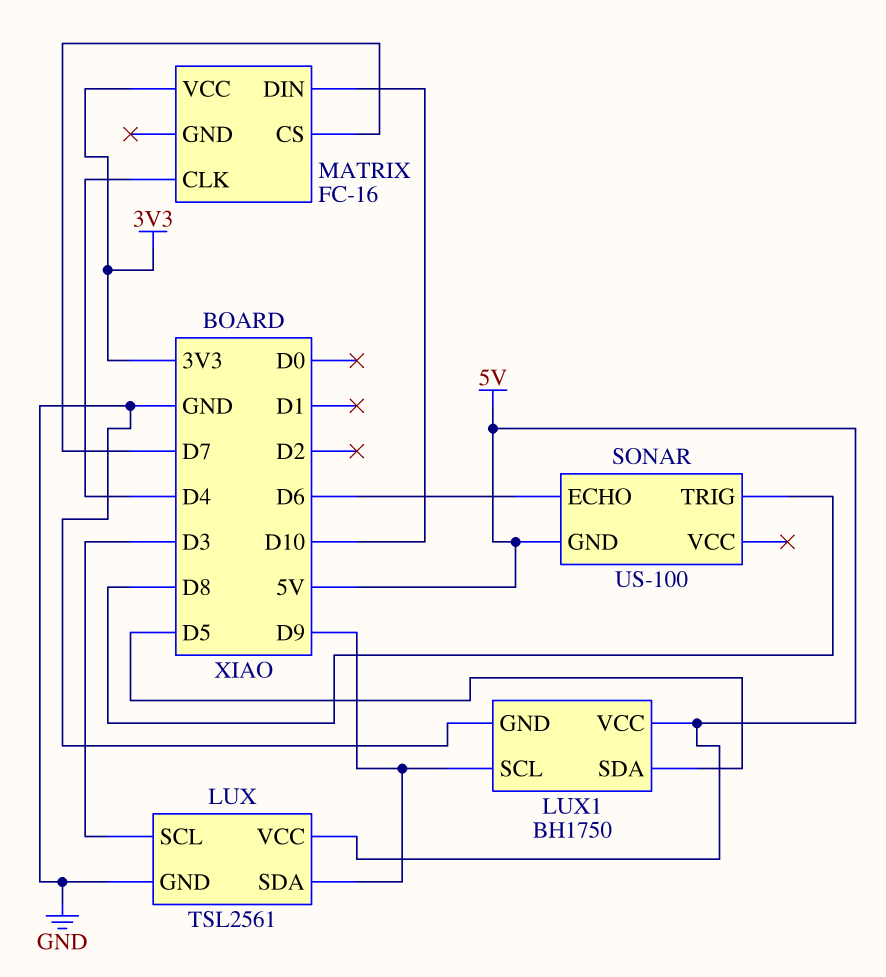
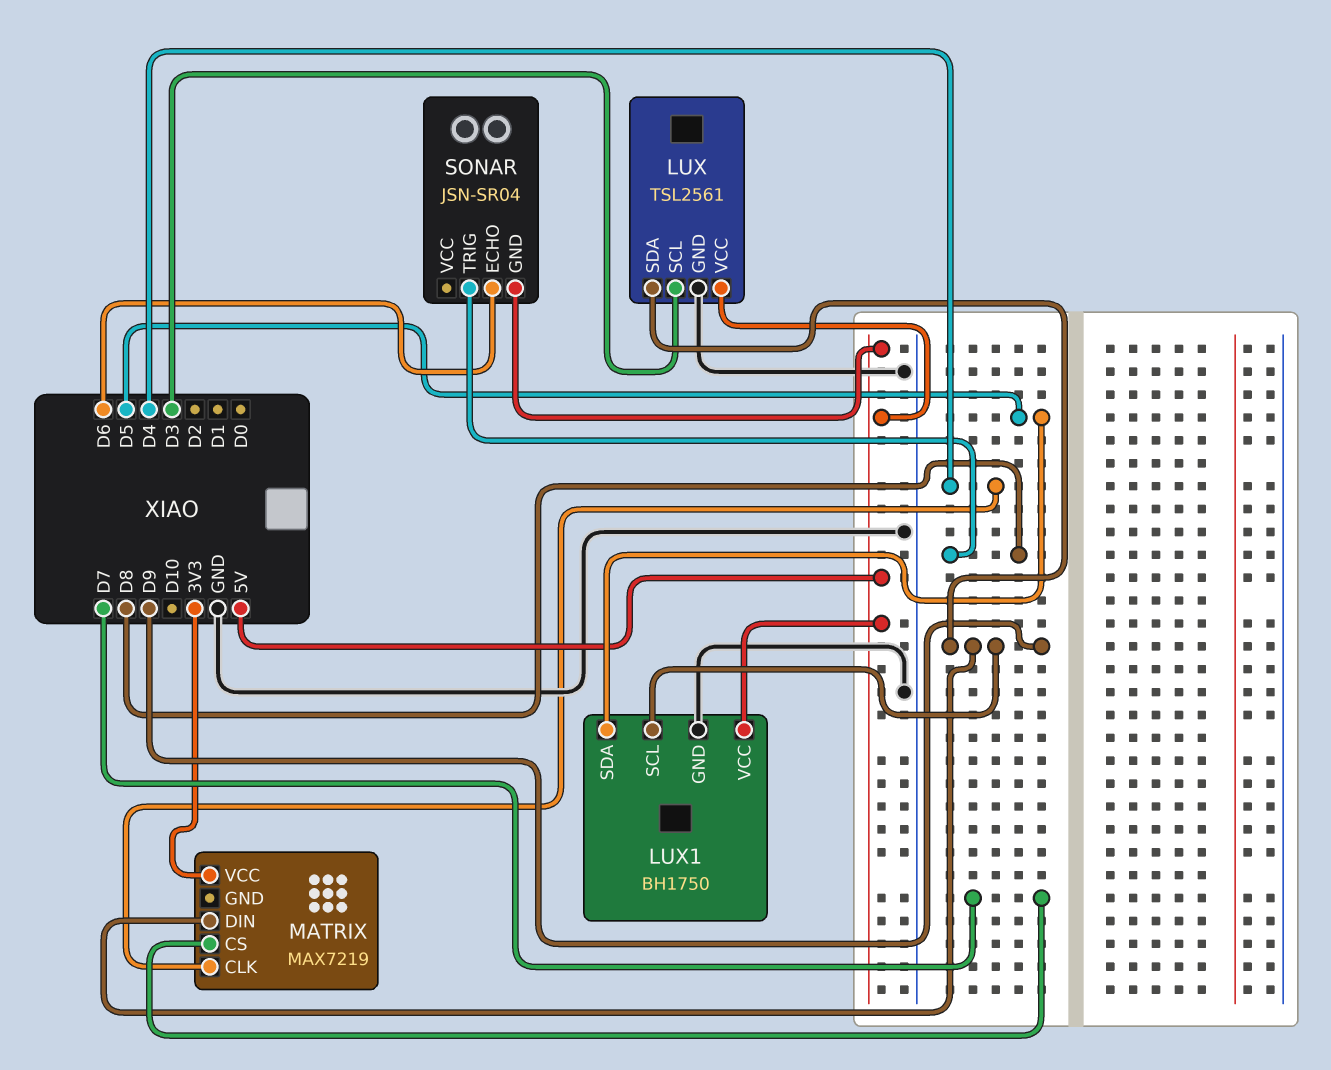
MATRIX: FC-16 -> MAX7219
MATRIX pin DIN: D10 -> D9
SONAR: US-100 -> JSN-SR04

